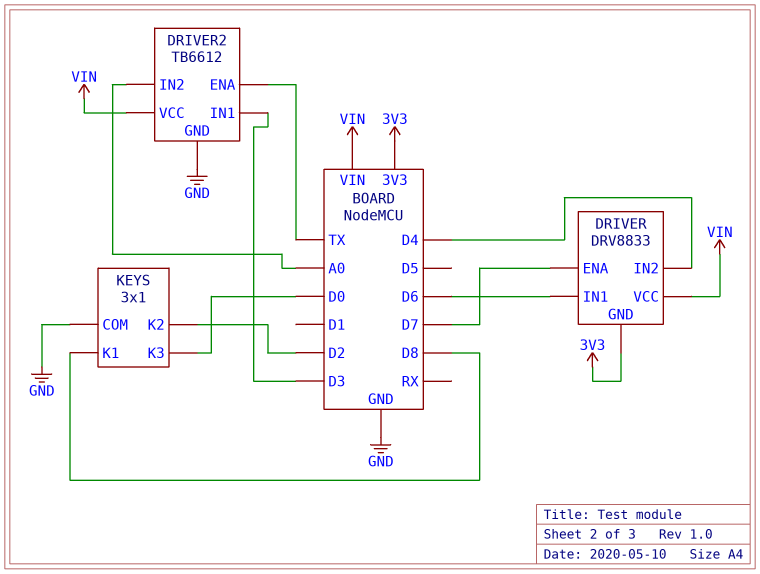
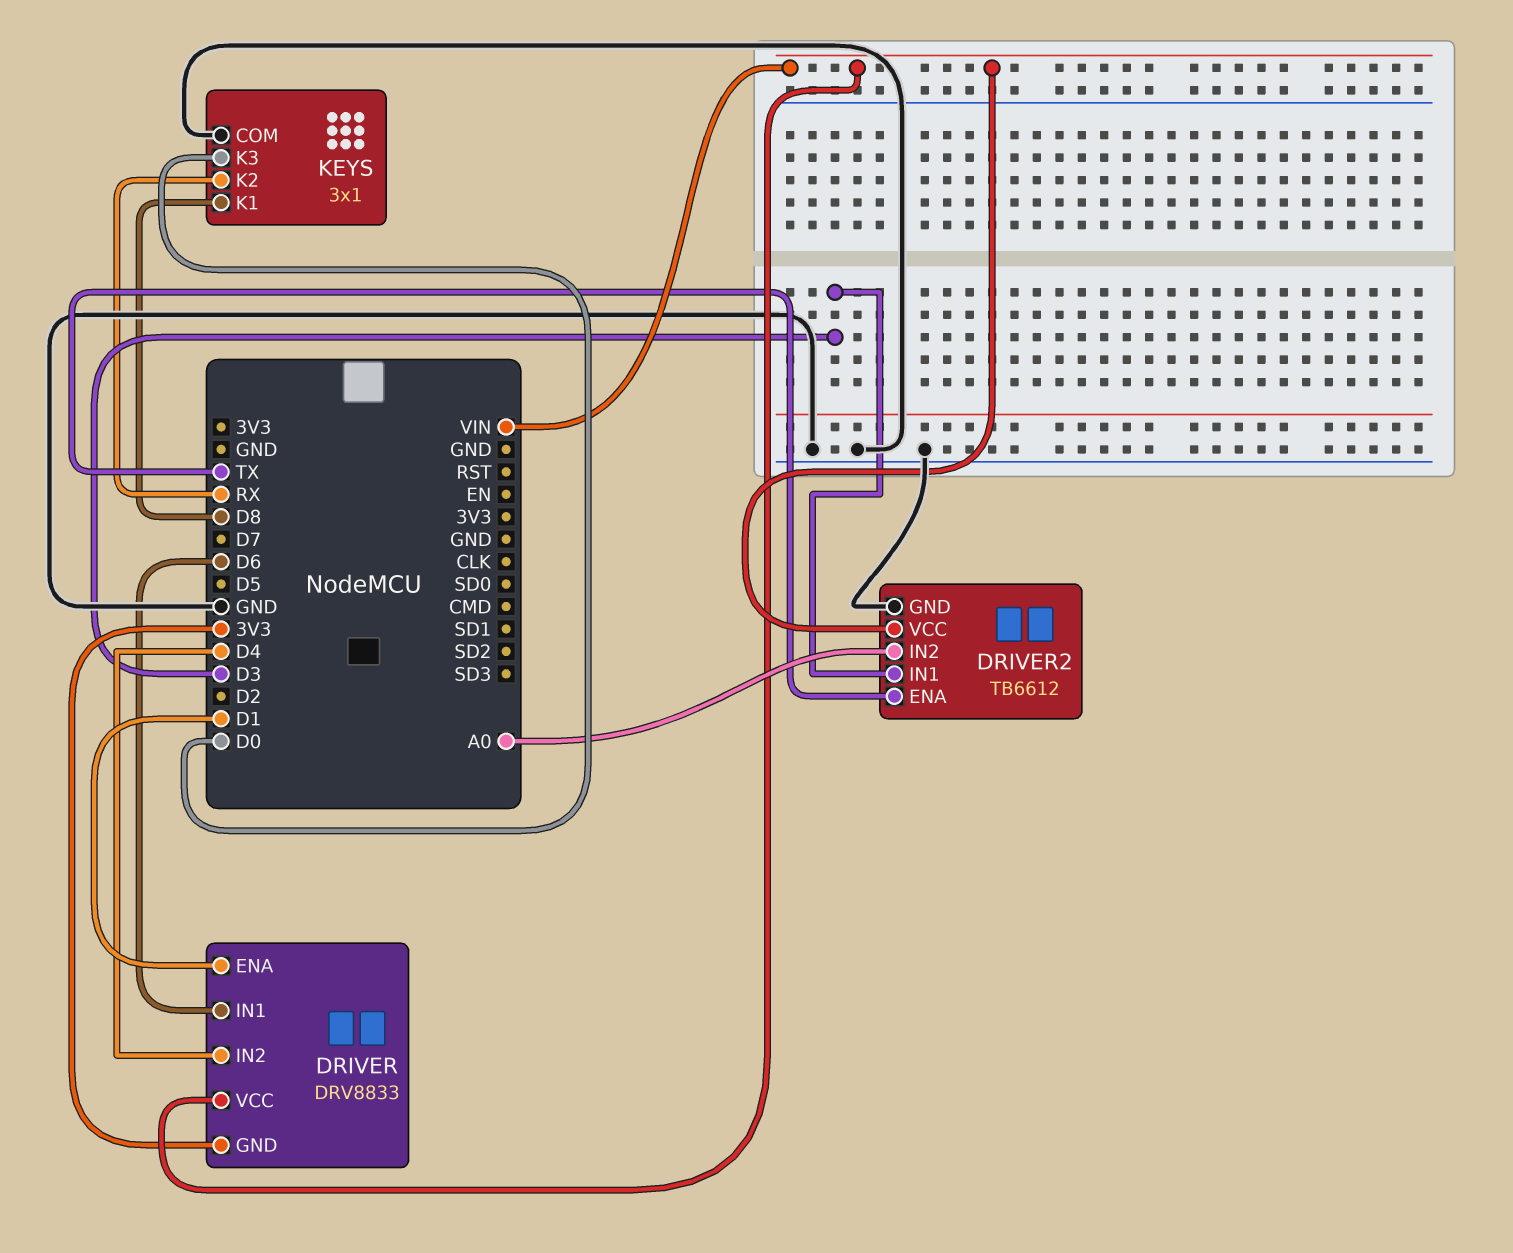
DRIVER pin ENA: D7 -> D1
KEYS pin K2: D2 -> RX

